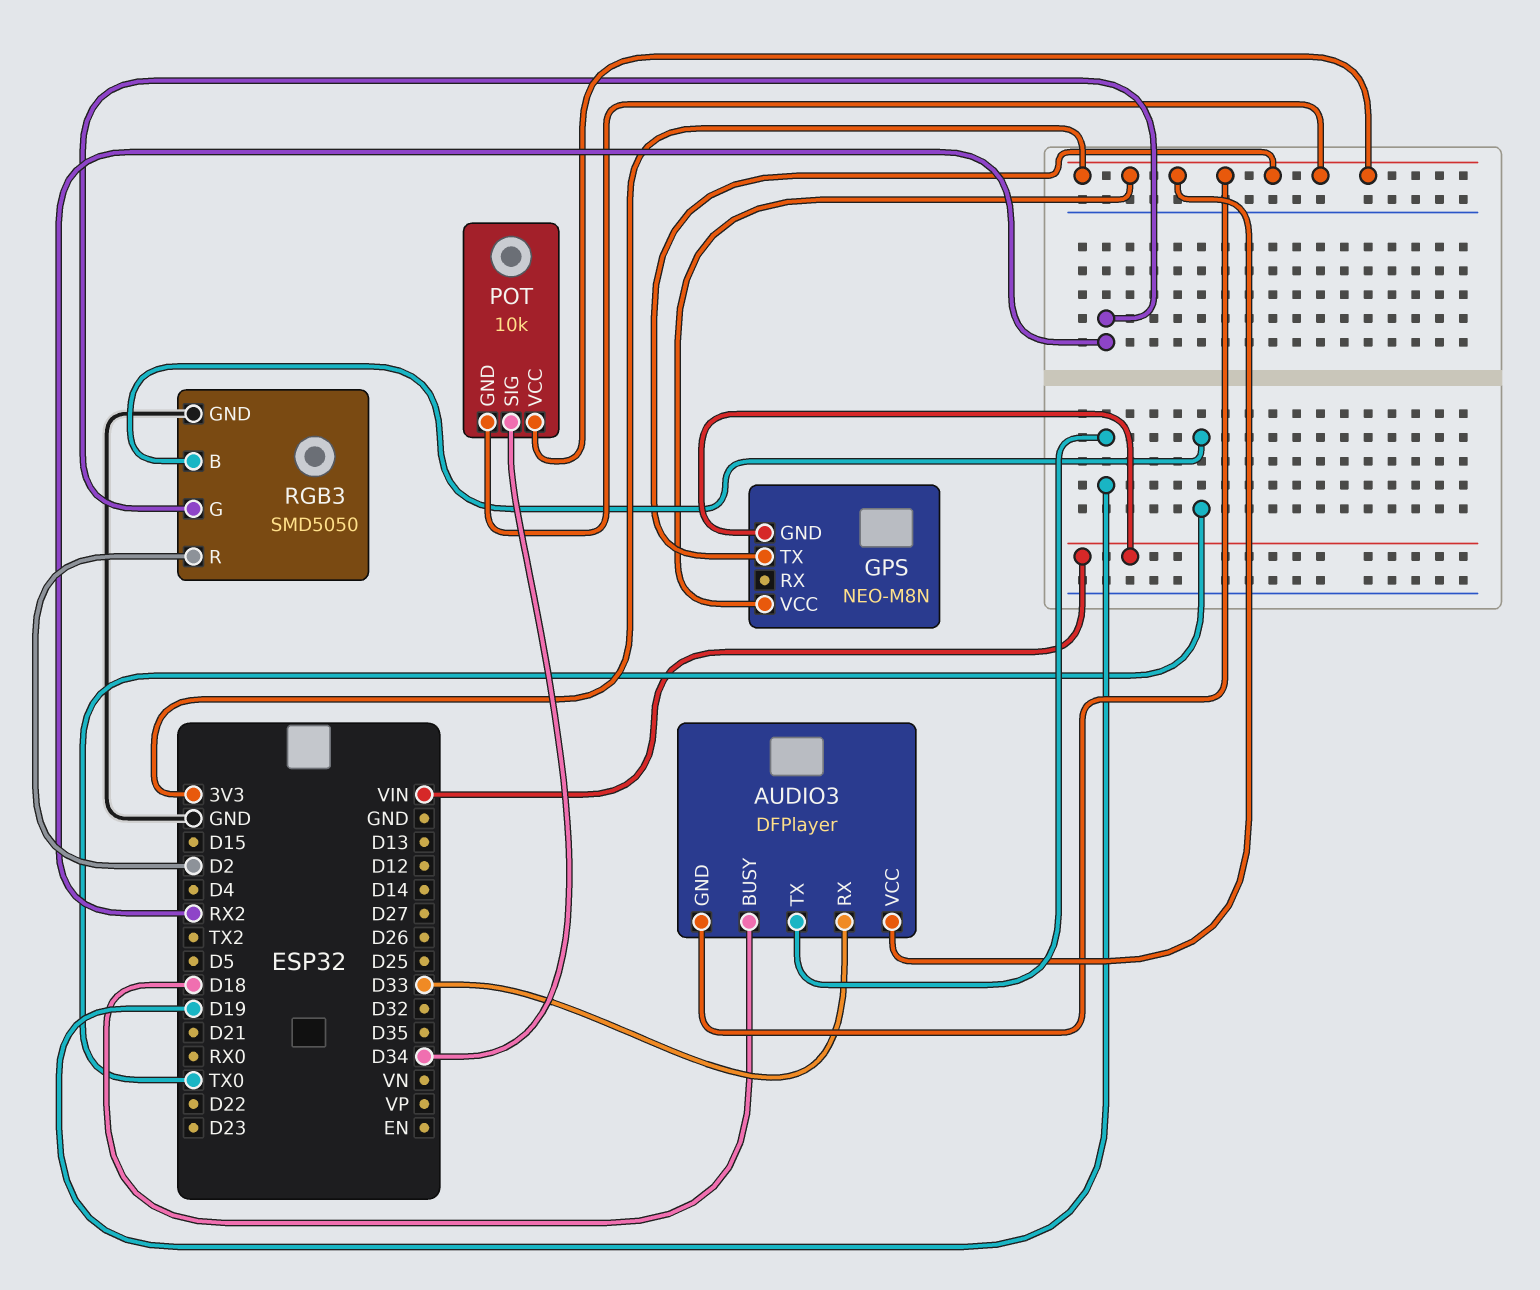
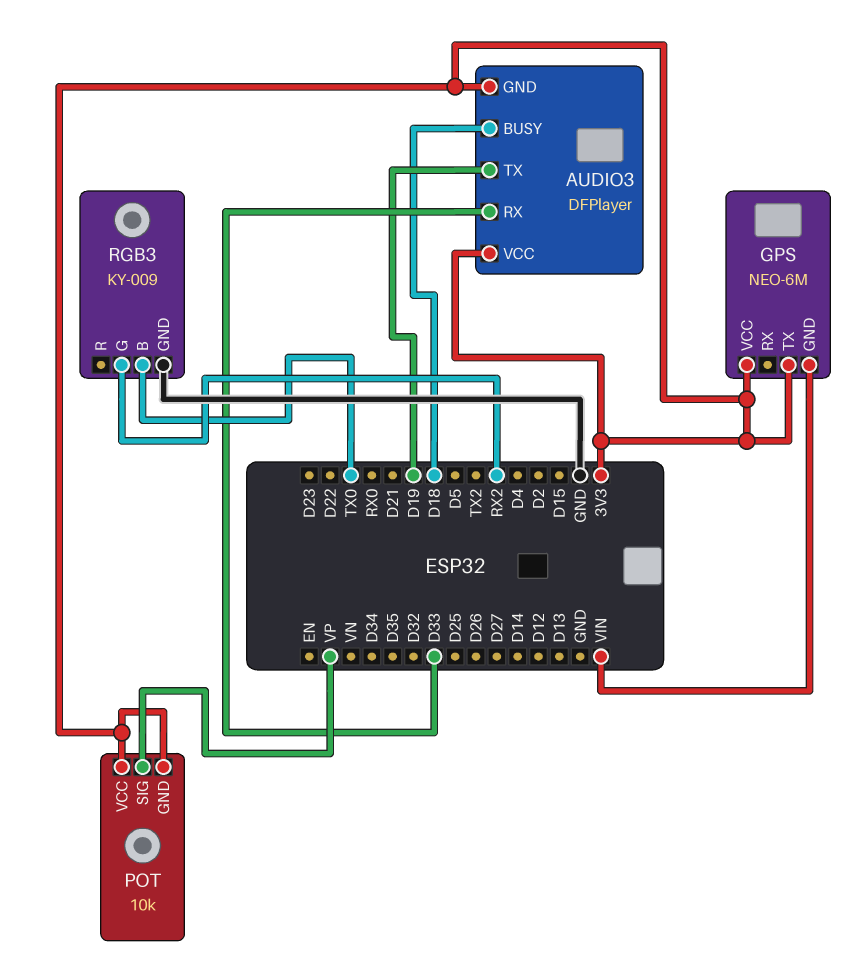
GPS: NEO-M8N -> NEO-6M
POT pin SIG: D34 -> VP
RGB3: SMD5050 -> KY-009
RGB3 pin R: D2 -> none

